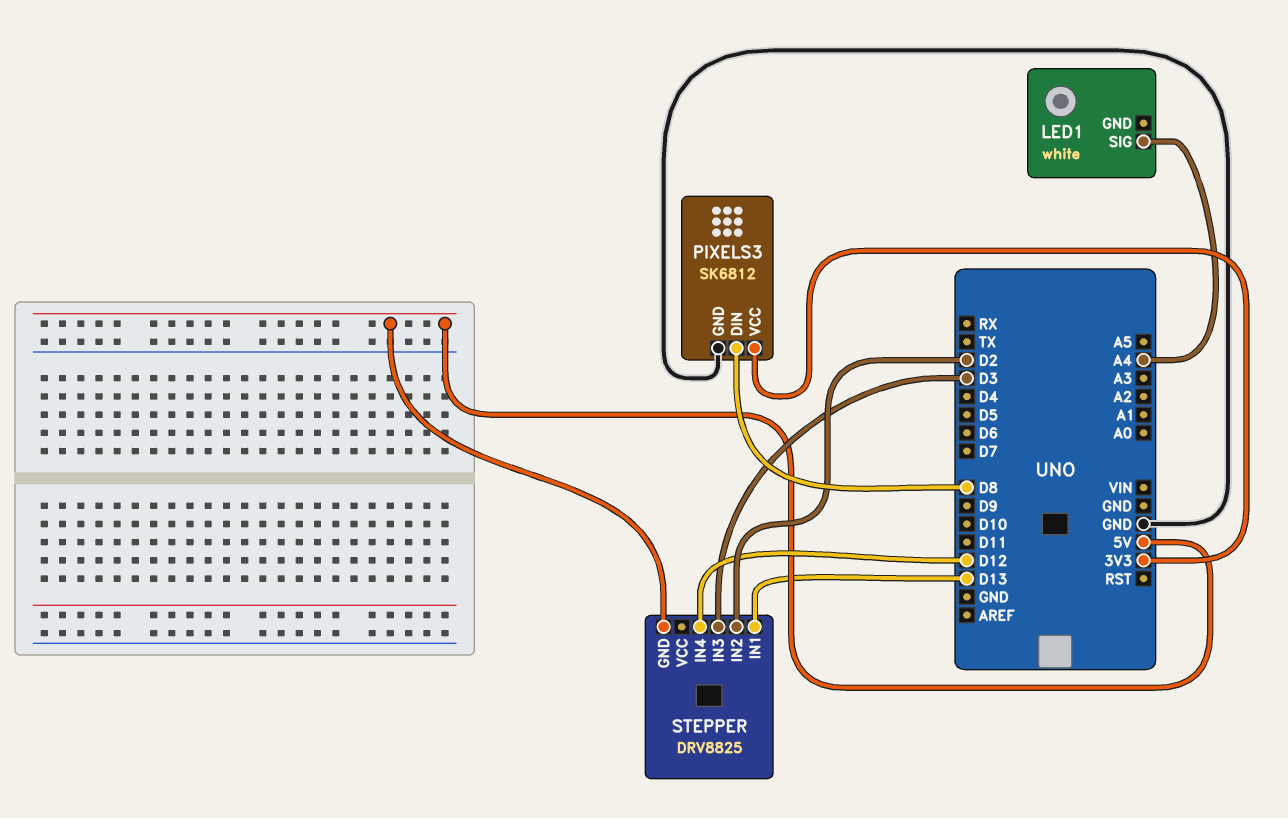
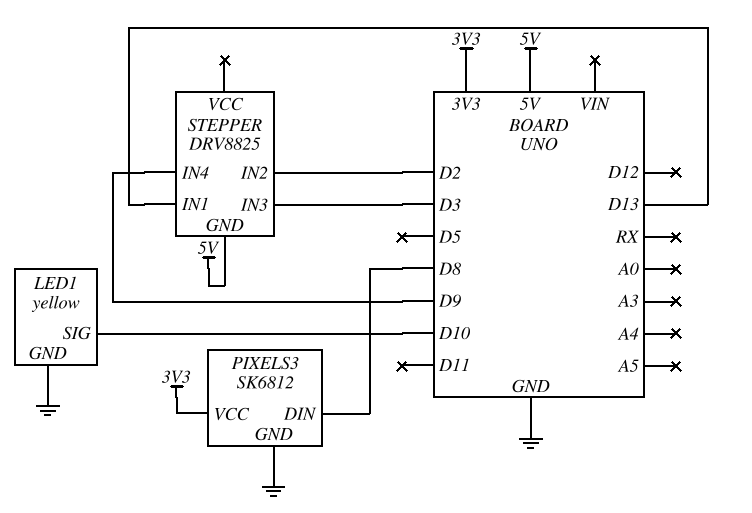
LED1: white -> yellow
LED1 pin GND: none -> GND
LED1 pin SIG: A4 -> D10
STEPPER pin IN4: D12 -> D9

